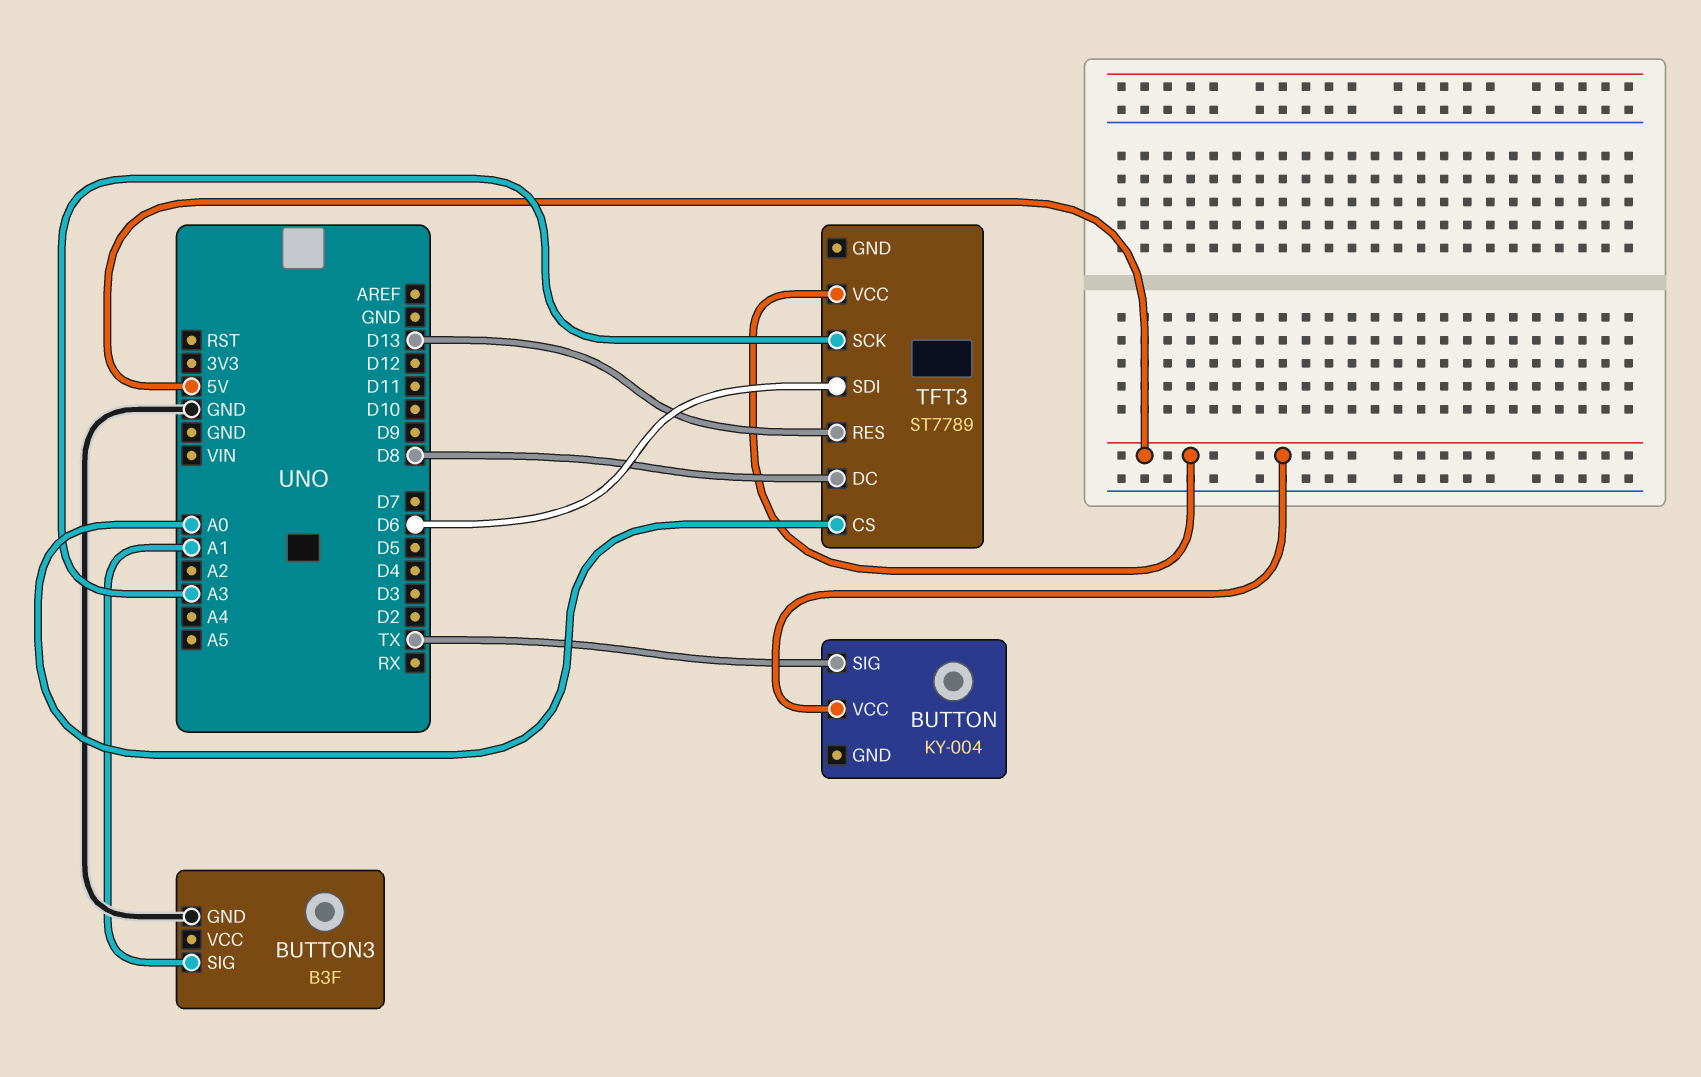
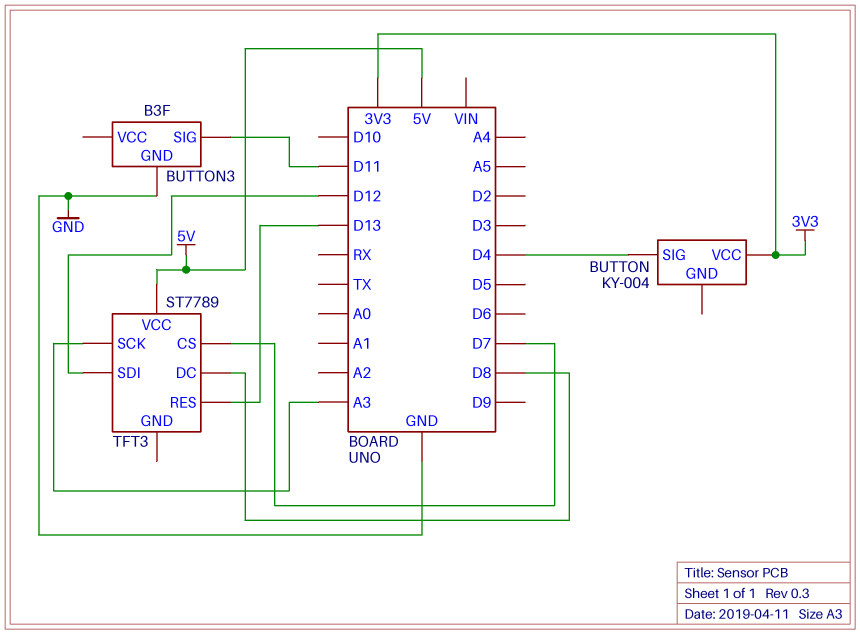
BUTTON pin SIG: TX -> D4
BUTTON pin VCC: 5V -> 3V3
BUTTON3 pin SIG: A1 -> D11
TFT3 pin CS: A0 -> D7
TFT3 pin SDI: D6 -> D12

